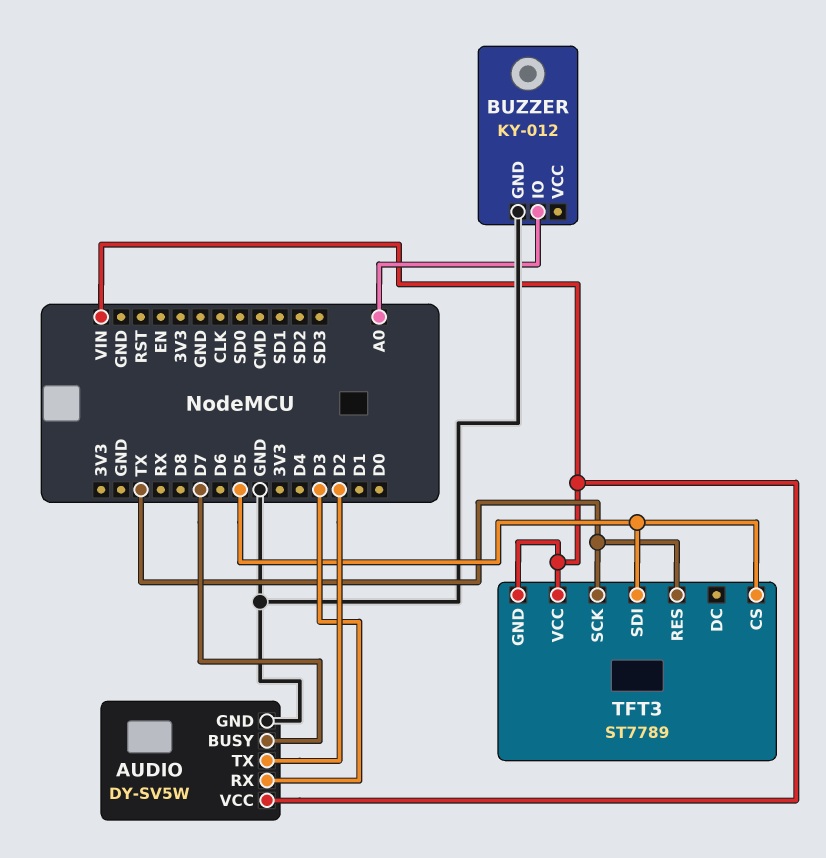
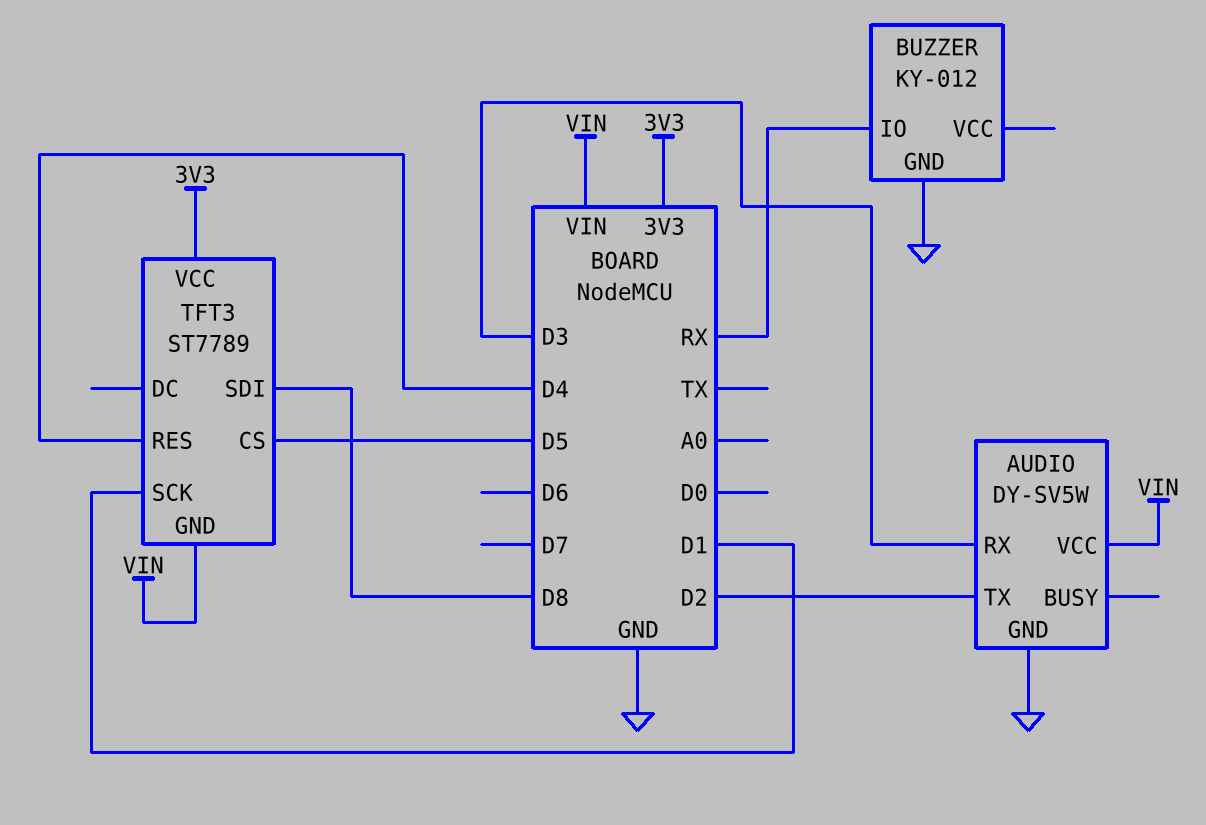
AUDIO pin BUSY: D7 -> none
BUZZER pin IO: A0 -> RX
TFT3 pin RES: TX -> D4
TFT3 pin SCK: TX -> D1
TFT3 pin SDI: D5 -> D8
TFT3 pin VCC: VIN -> 3V3

